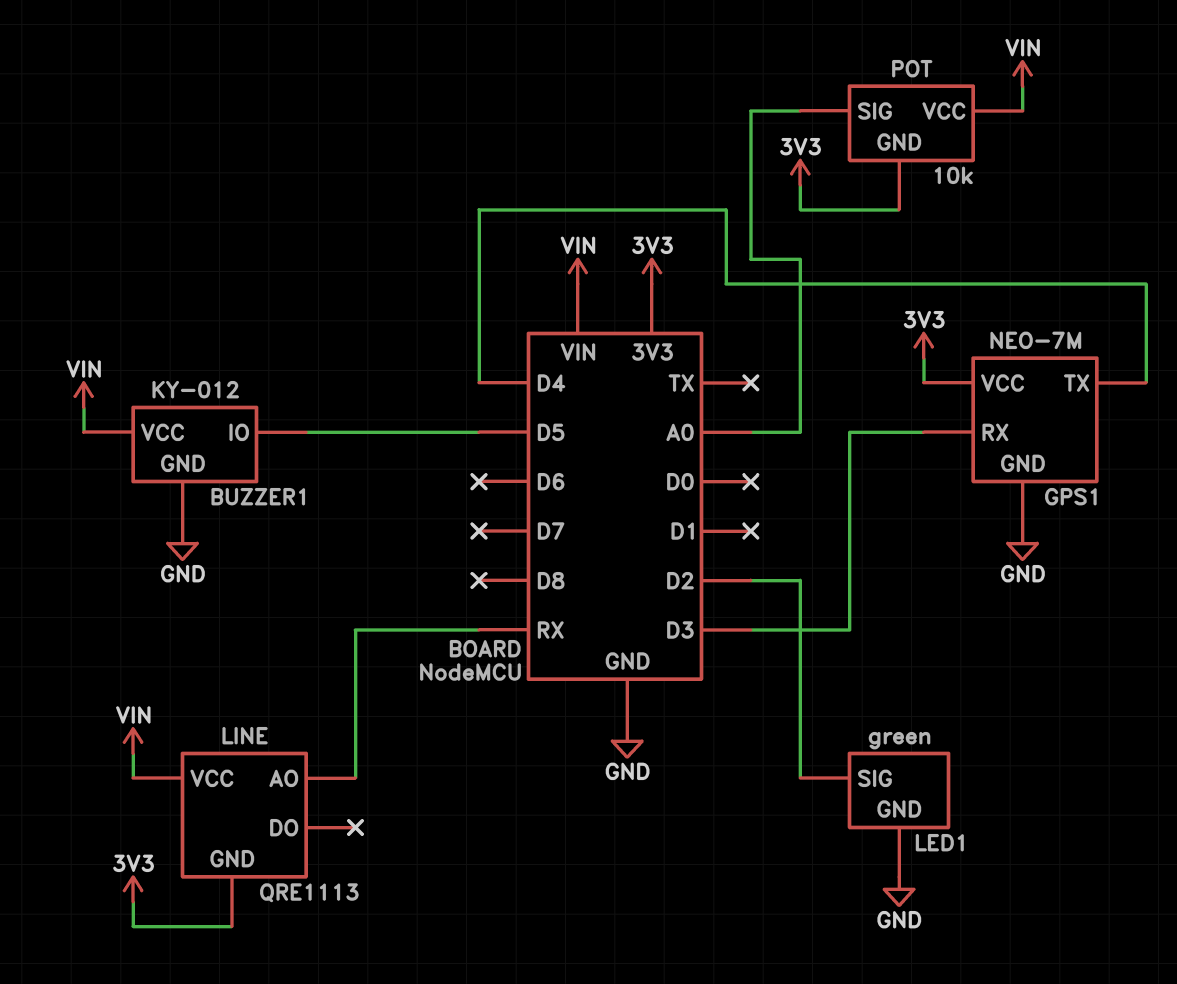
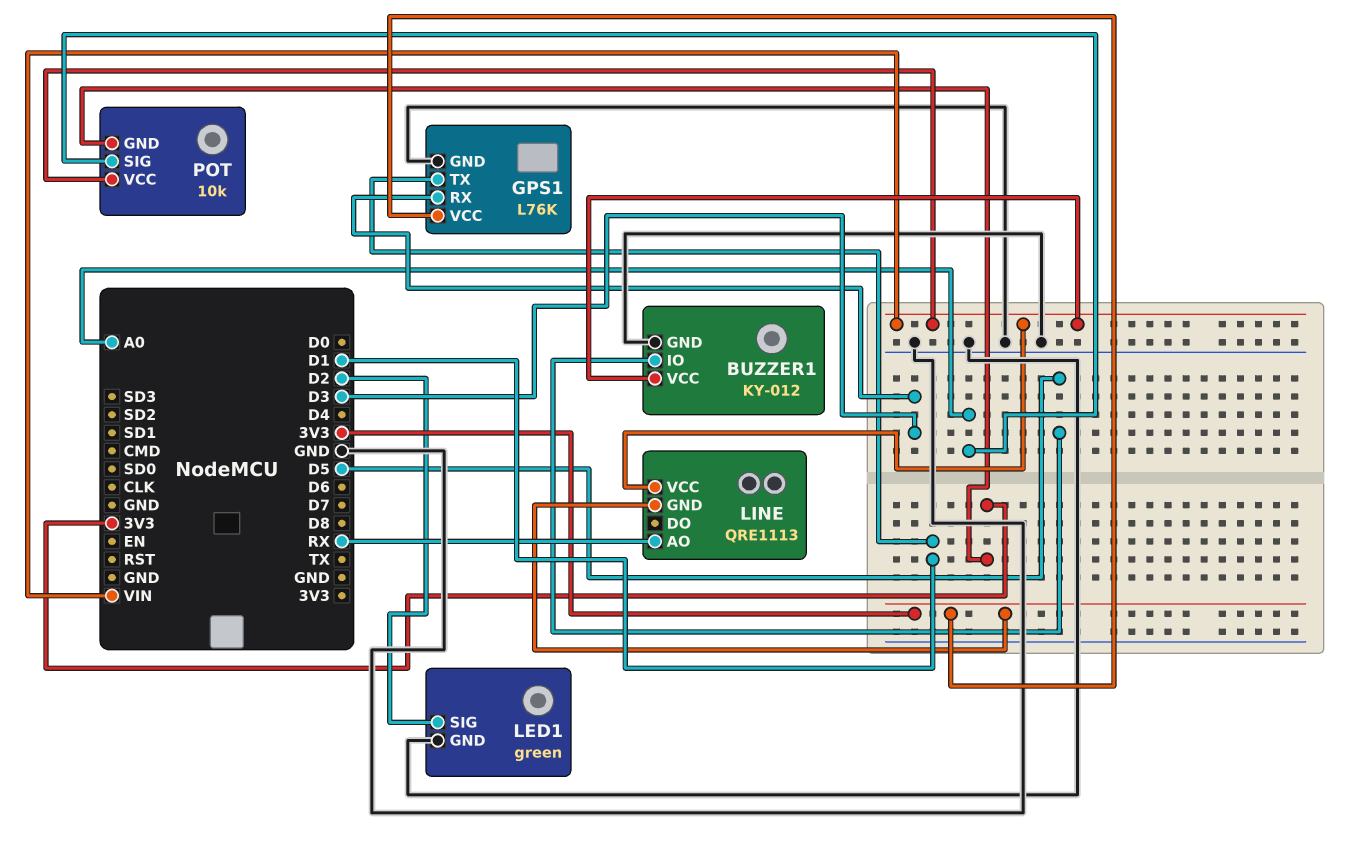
GPS1: NEO-7M -> L76K
GPS1 pin TX: D4 -> D1

